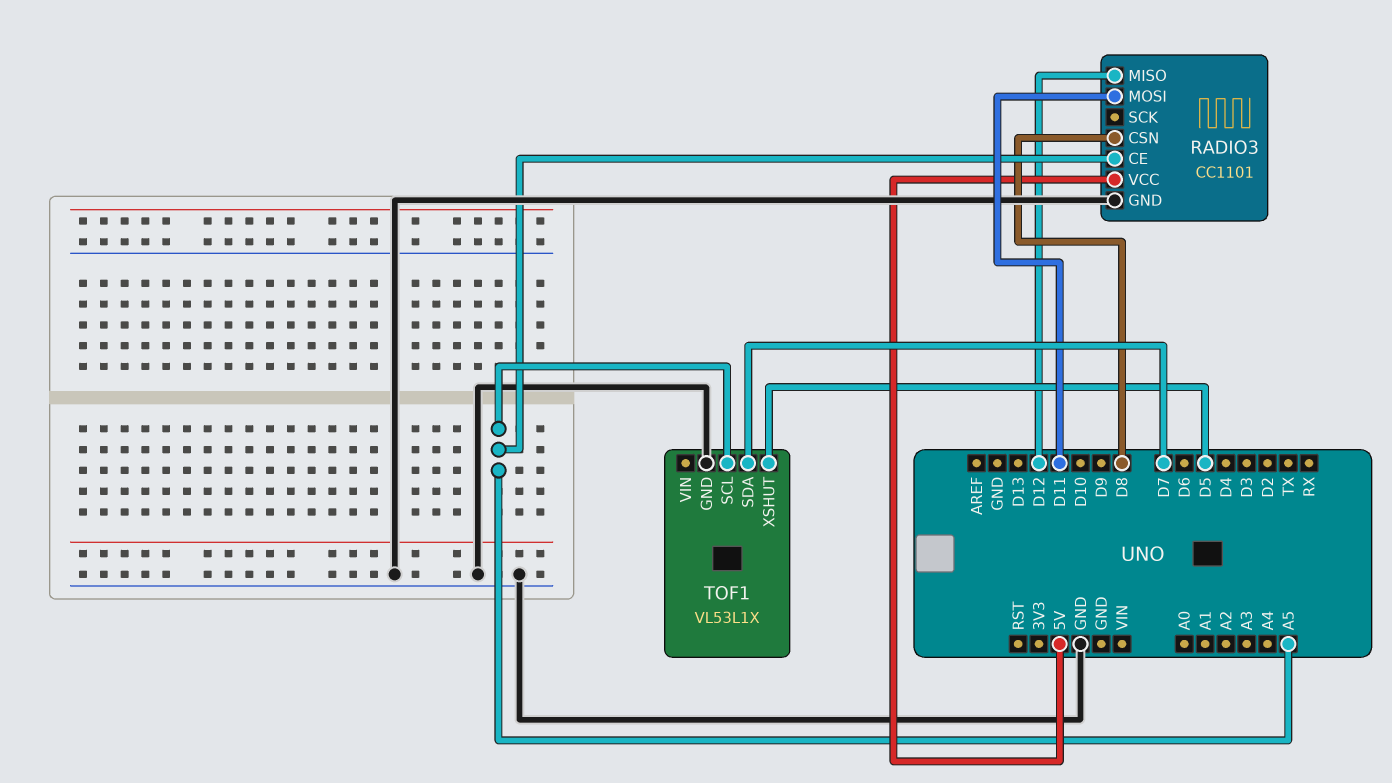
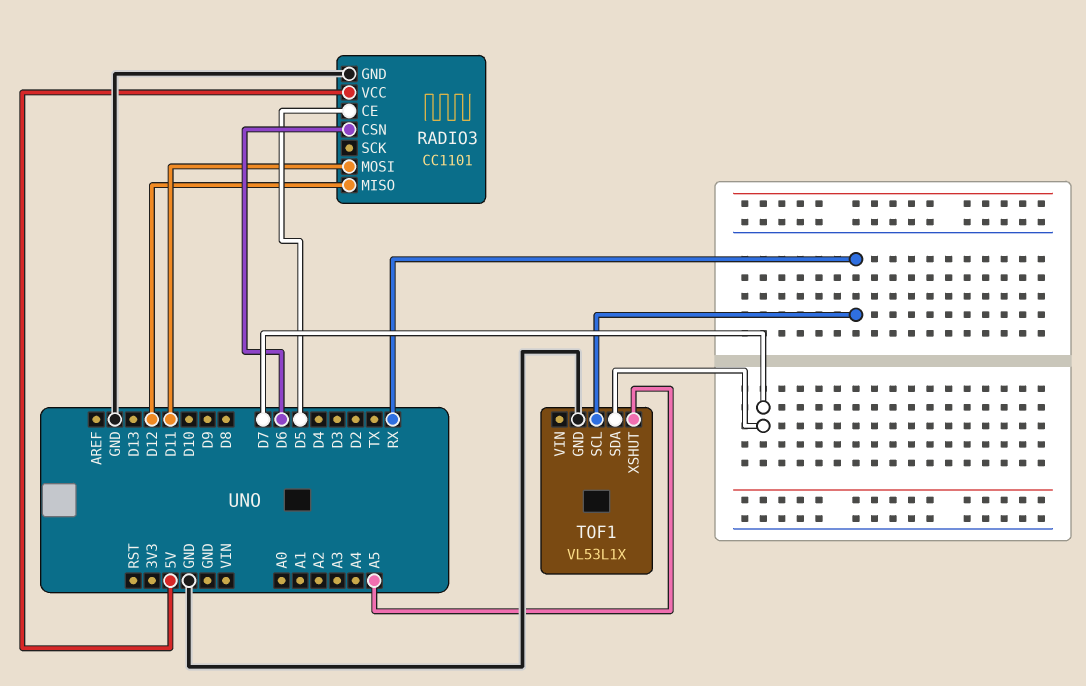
RADIO3 pin CE: A5 -> D5
RADIO3 pin CSN: D8 -> D6
TOF1 pin SCL: A5 -> RX
TOF1 pin XSHUT: D5 -> A5

